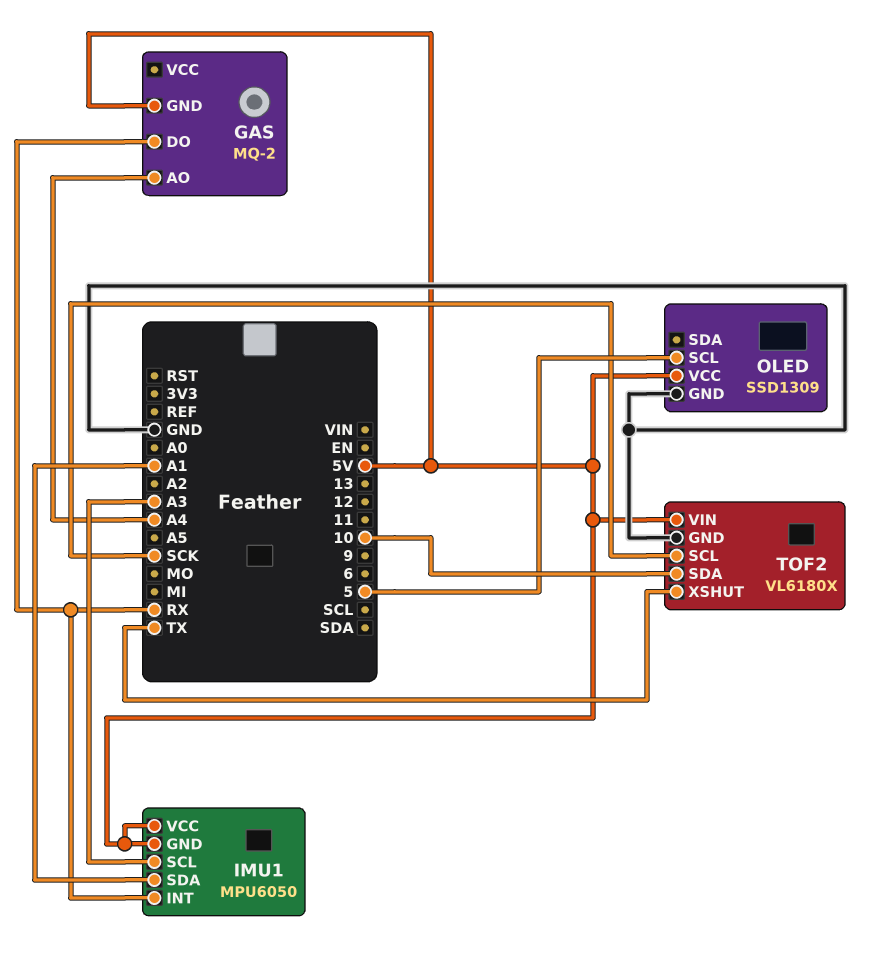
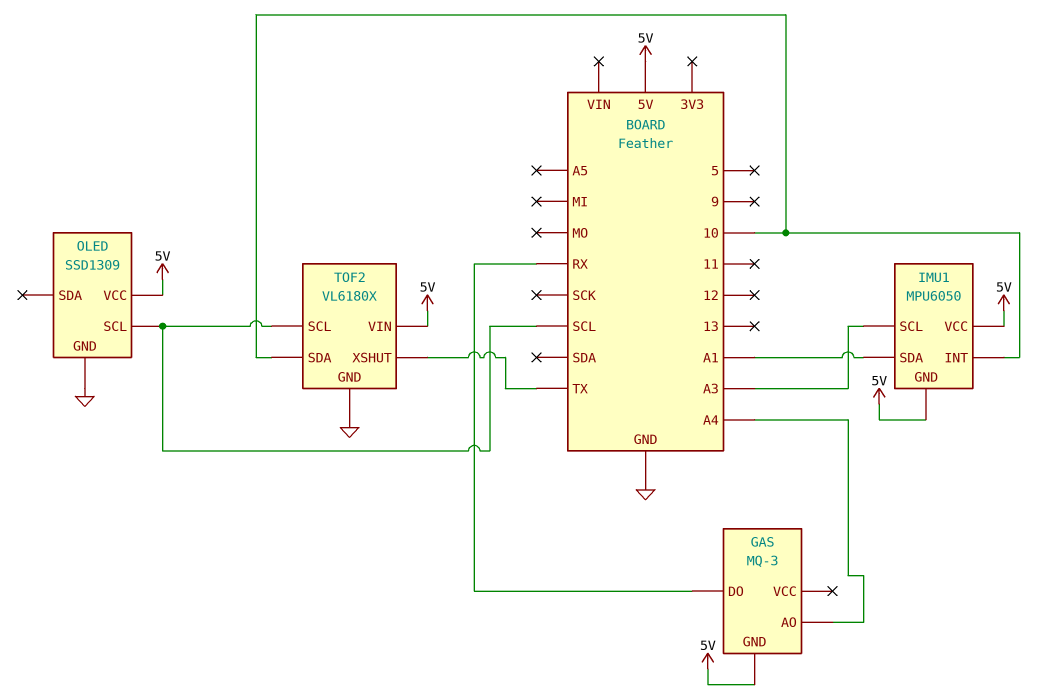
GAS: MQ-2 -> MQ-3
IMU1 pin INT: RX -> 10
OLED pin SCL: 5 -> SCL
TOF2 pin SCL: SCK -> SCL

